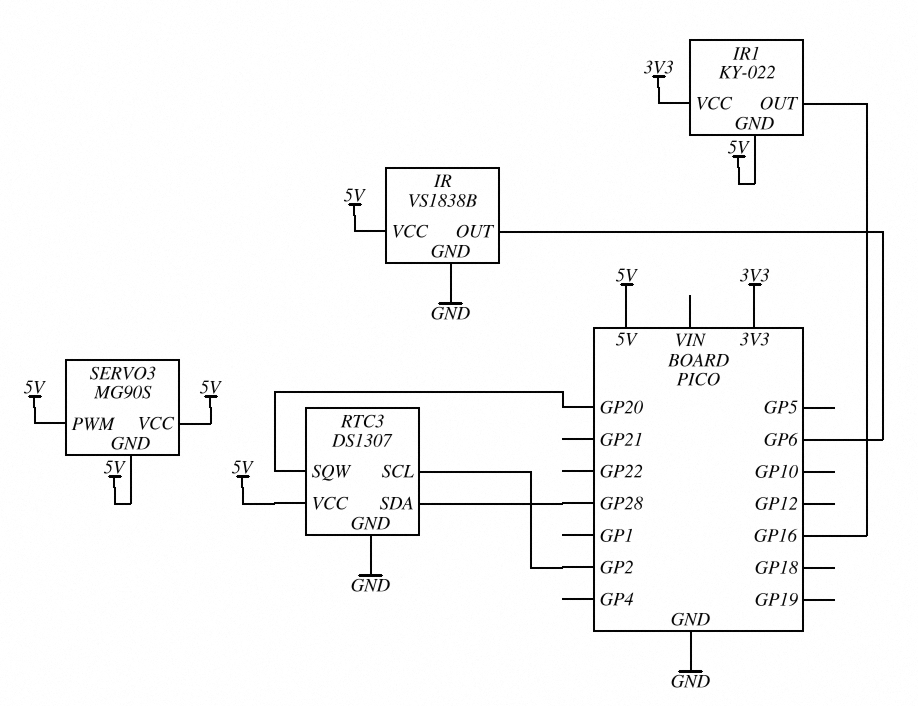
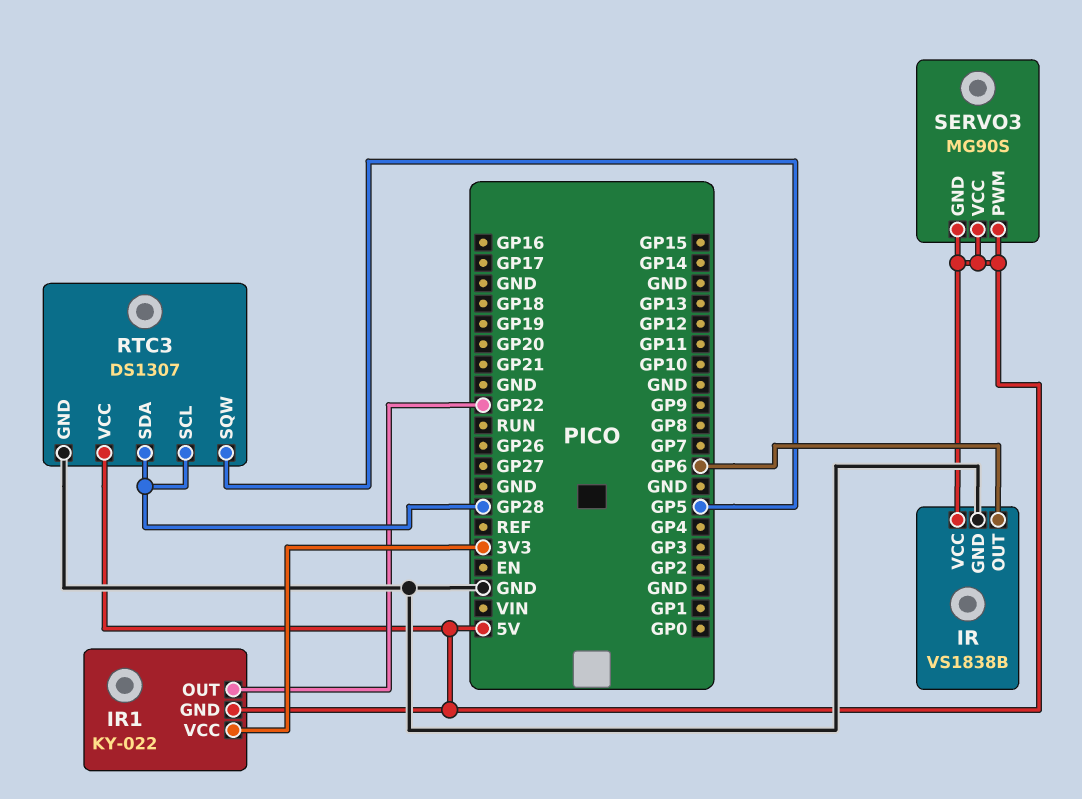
IR1 pin OUT: GP16 -> GP22
RTC3 pin SCL: GP2 -> GP28
RTC3 pin SQW: GP20 -> GP5

